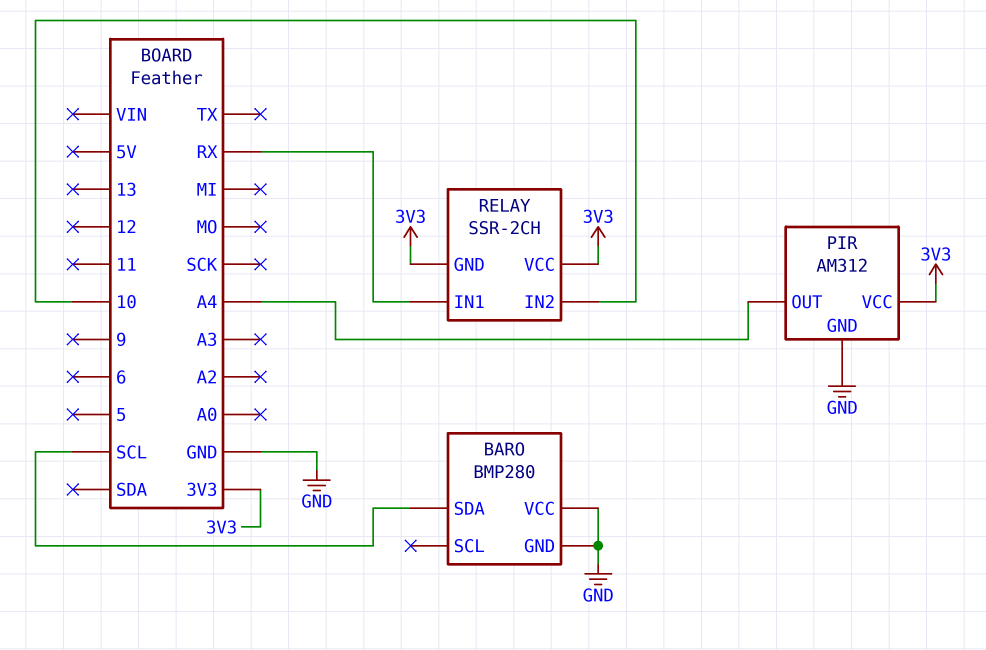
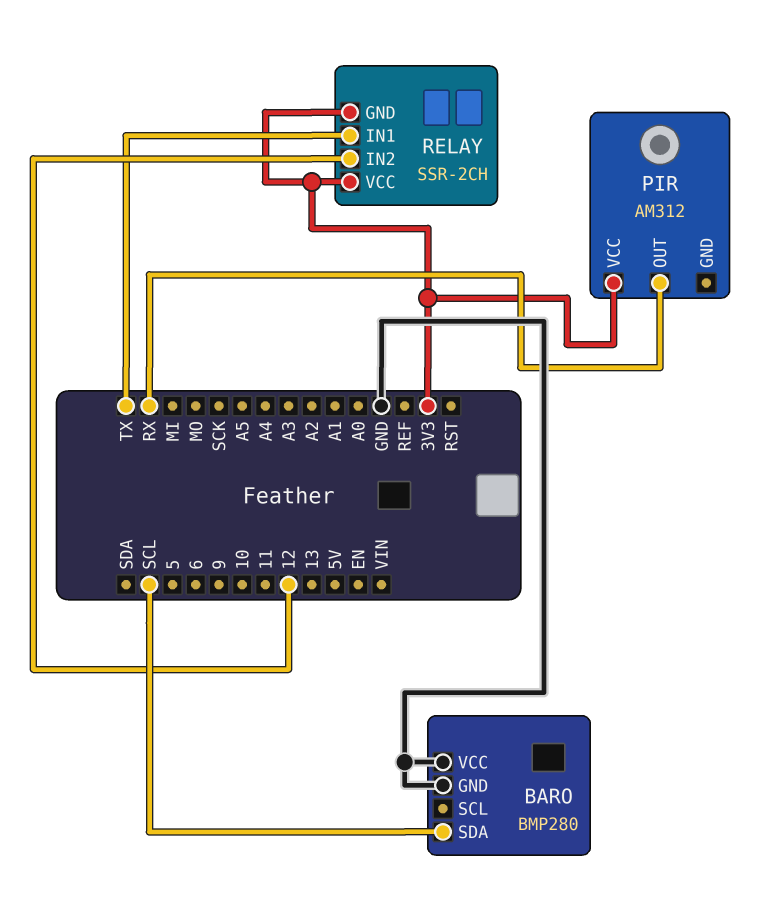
PIR pin GND: GND -> none
PIR pin OUT: A4 -> RX
RELAY pin IN1: RX -> TX
RELAY pin IN2: 10 -> 12

